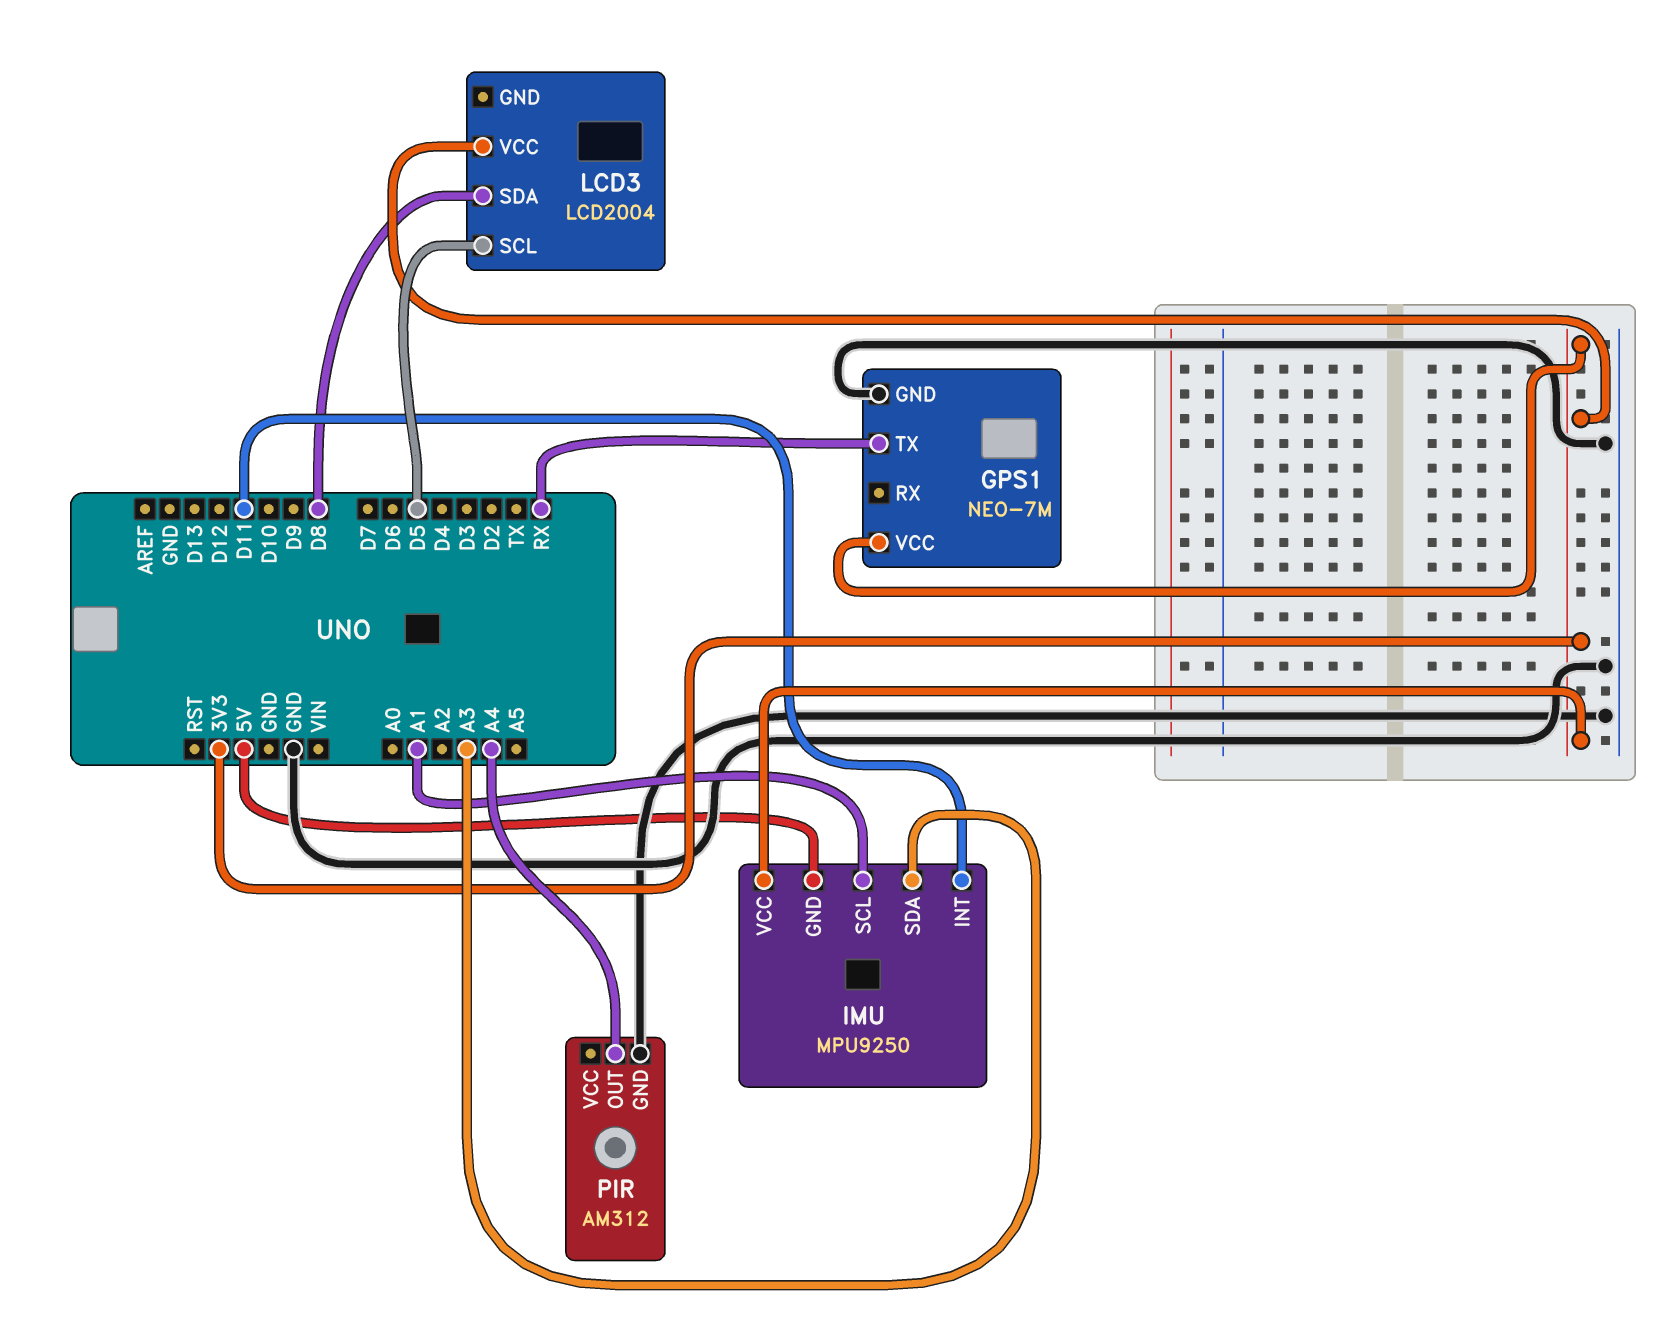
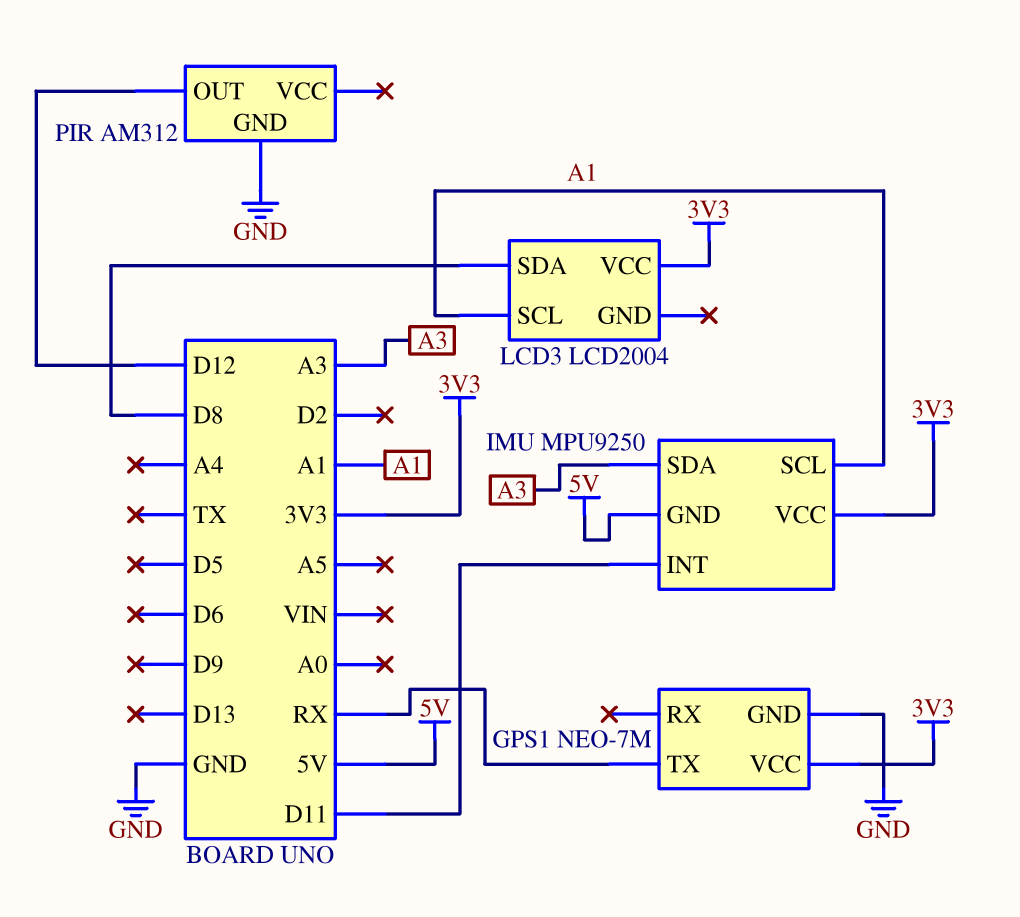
LCD3 pin SCL: D5 -> A1
PIR pin OUT: A4 -> D12

